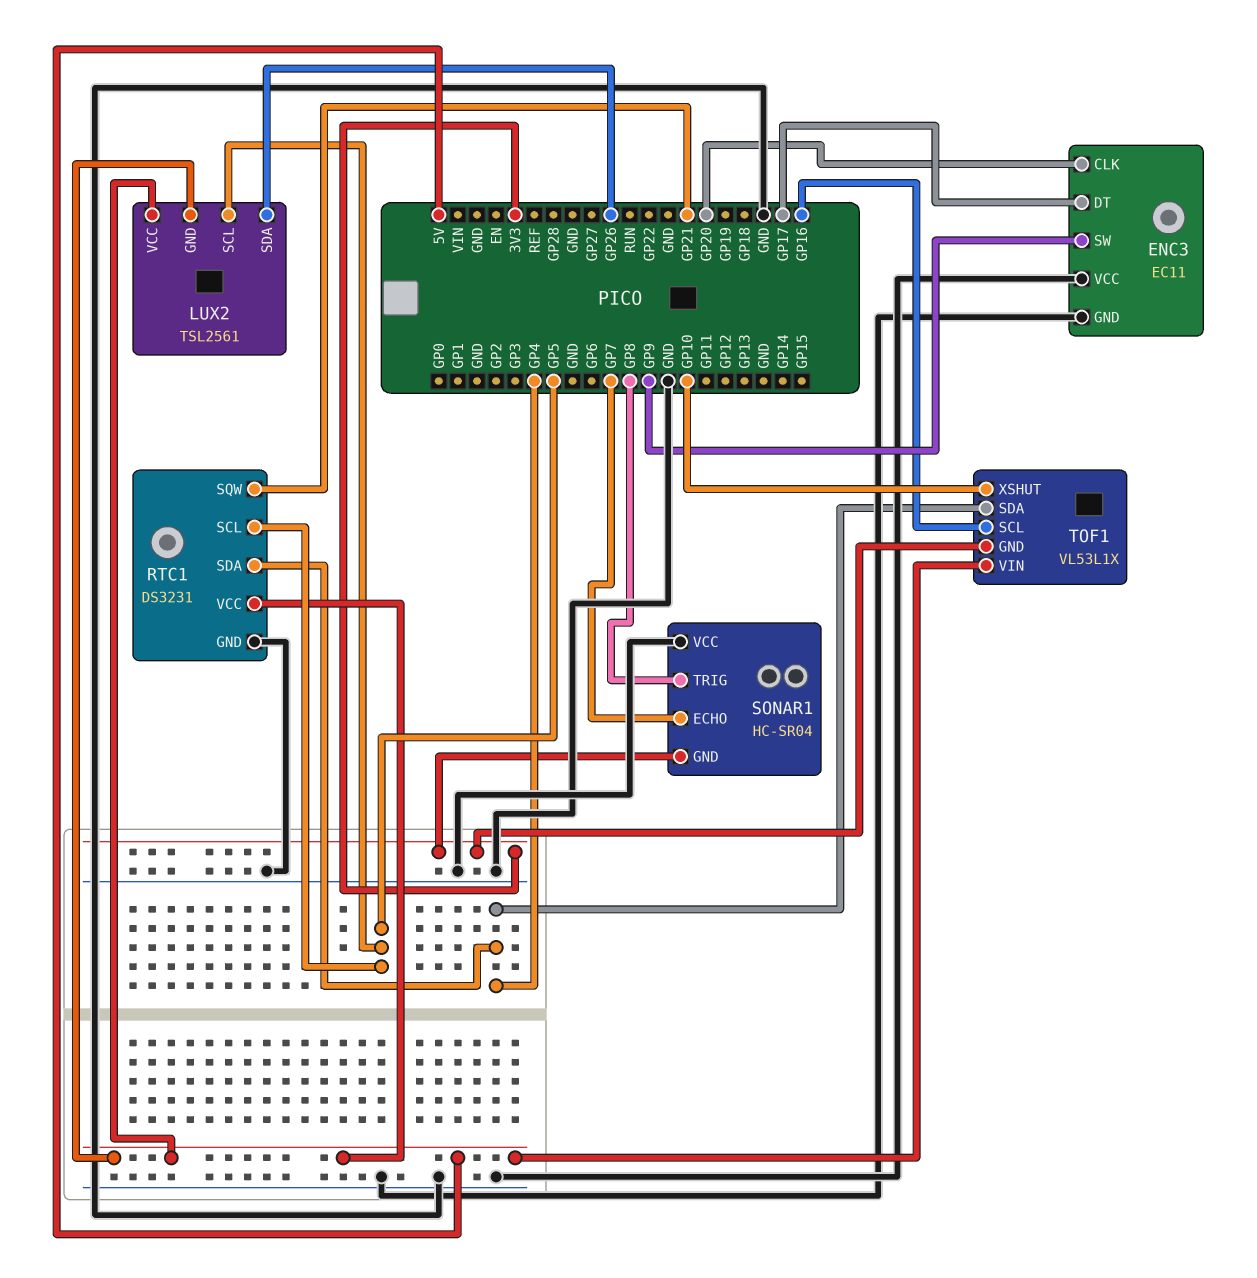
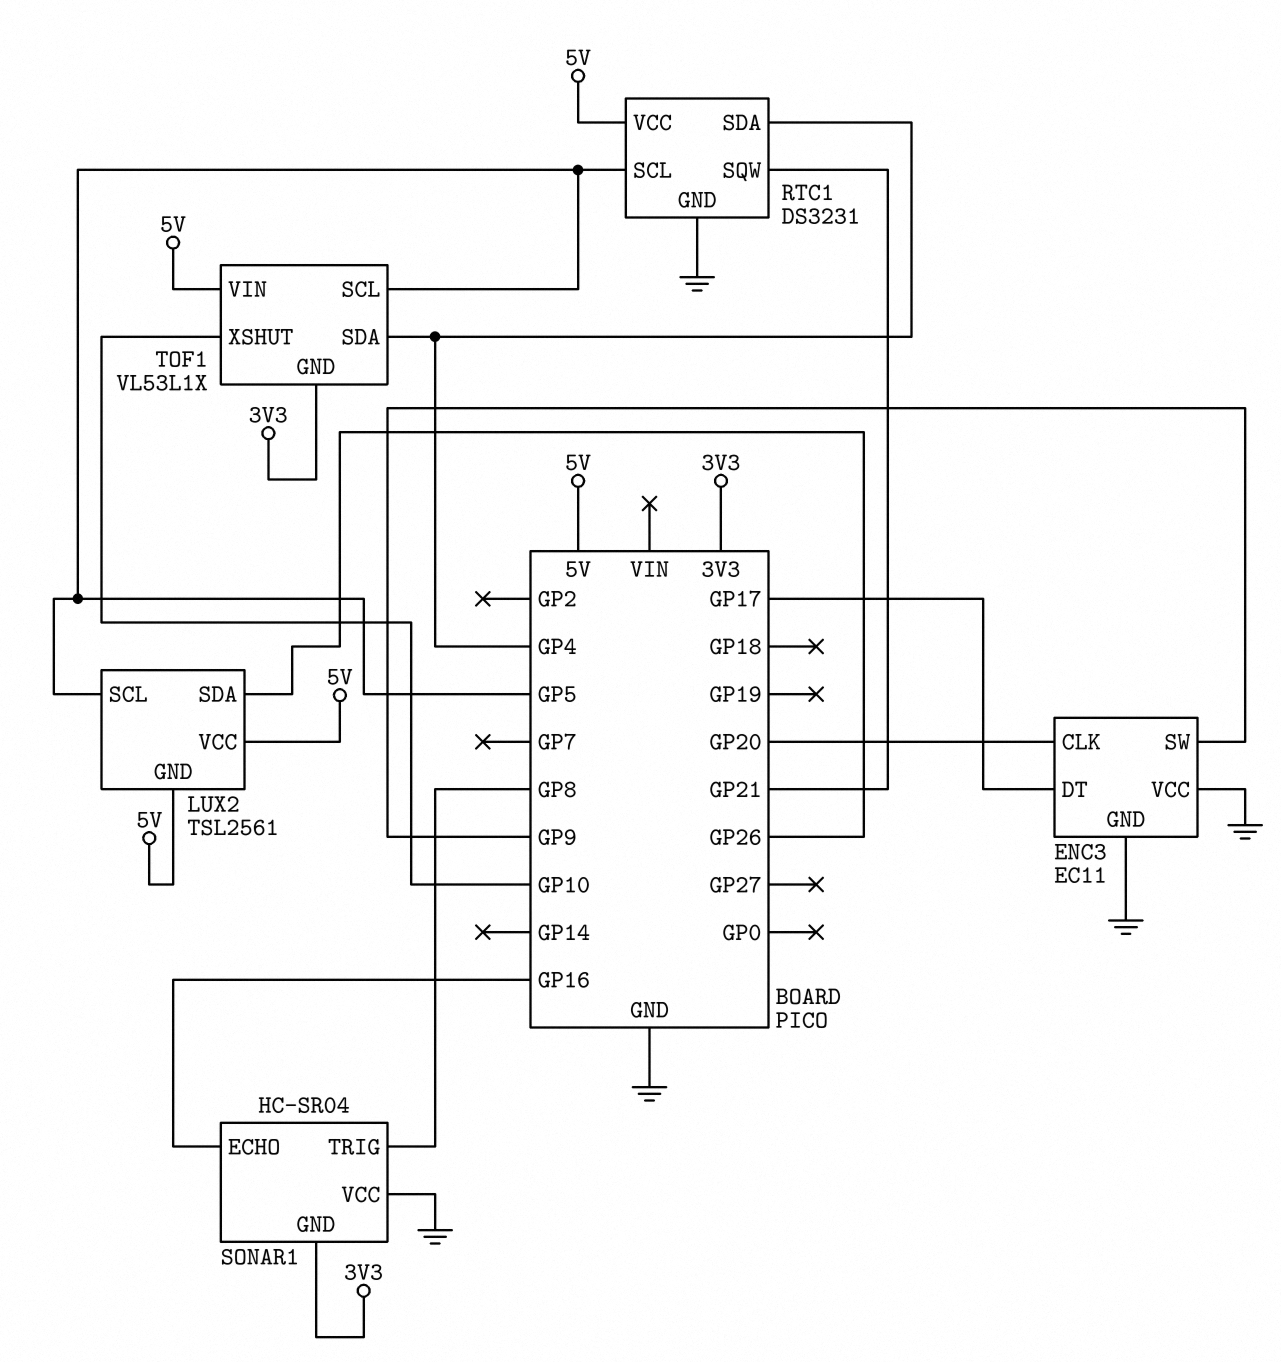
SONAR1 pin ECHO: GP7 -> GP16
TOF1 pin SCL: GP16 -> GP5

